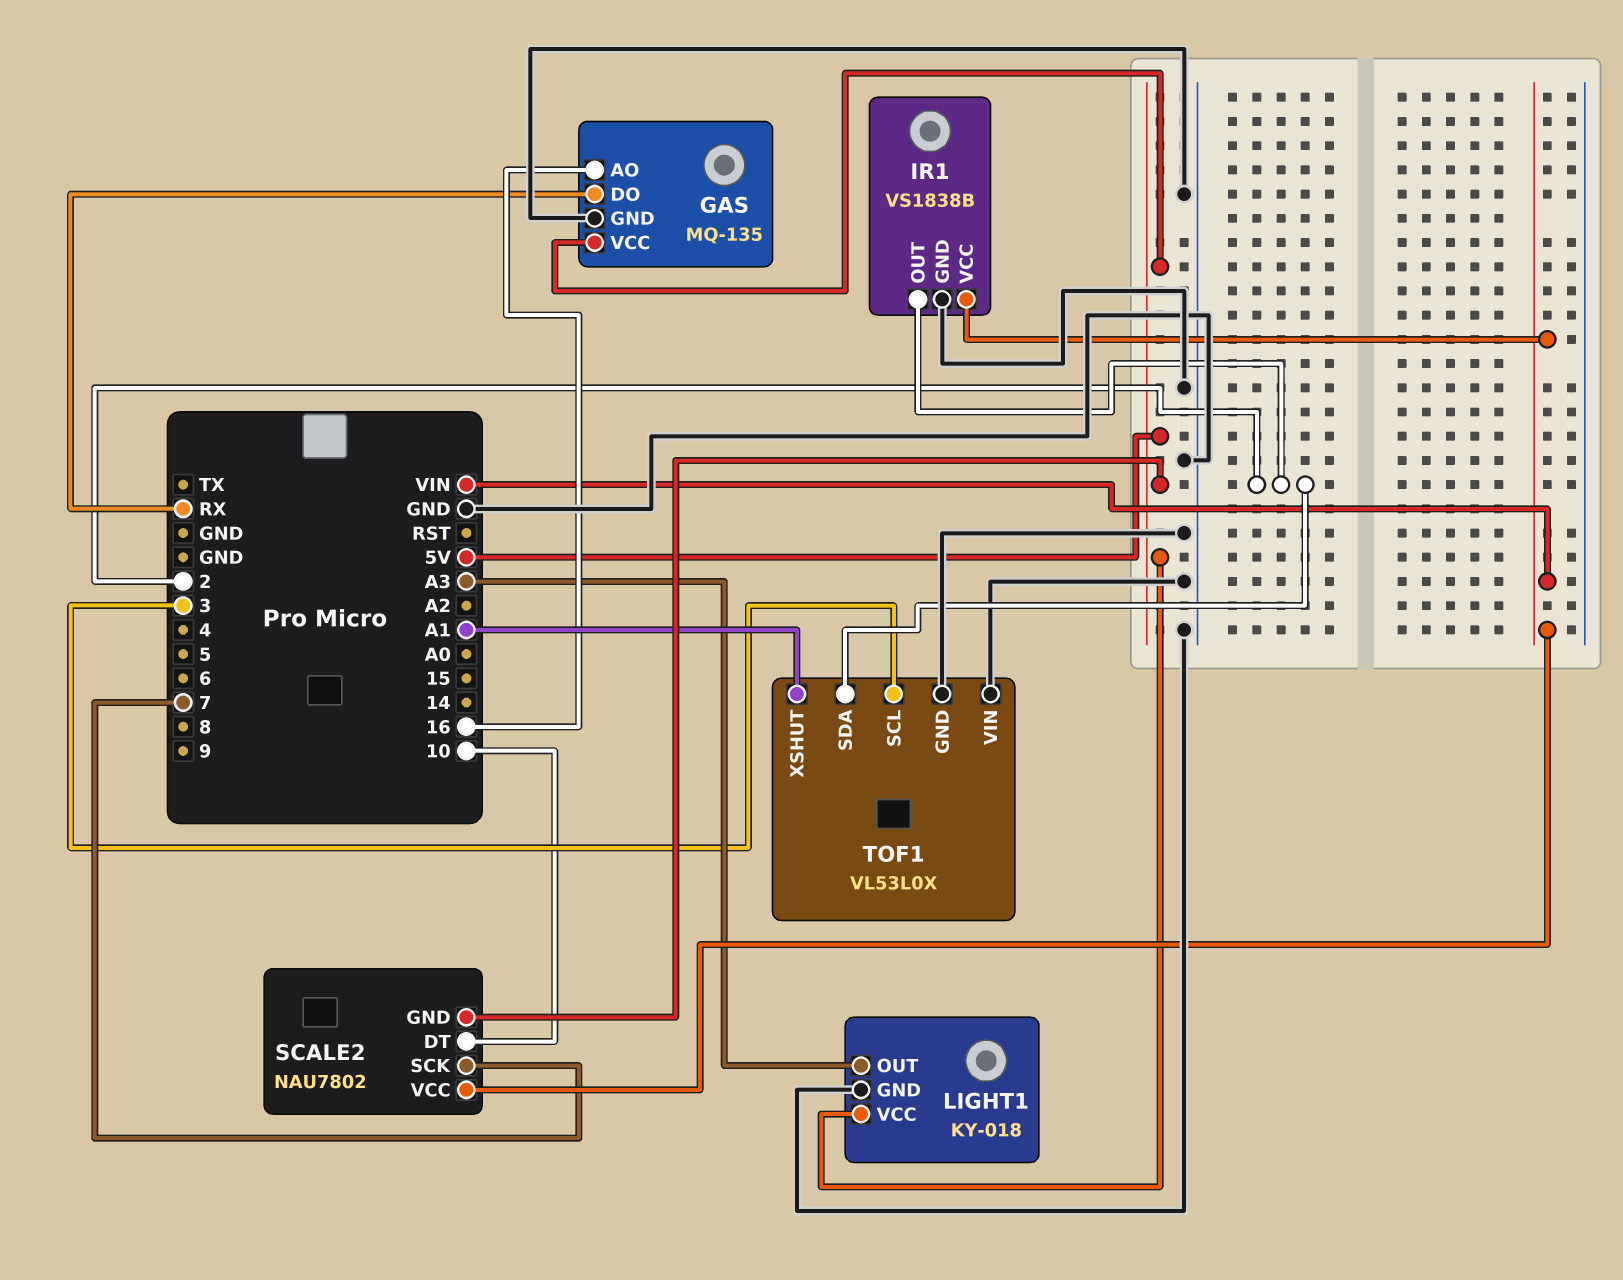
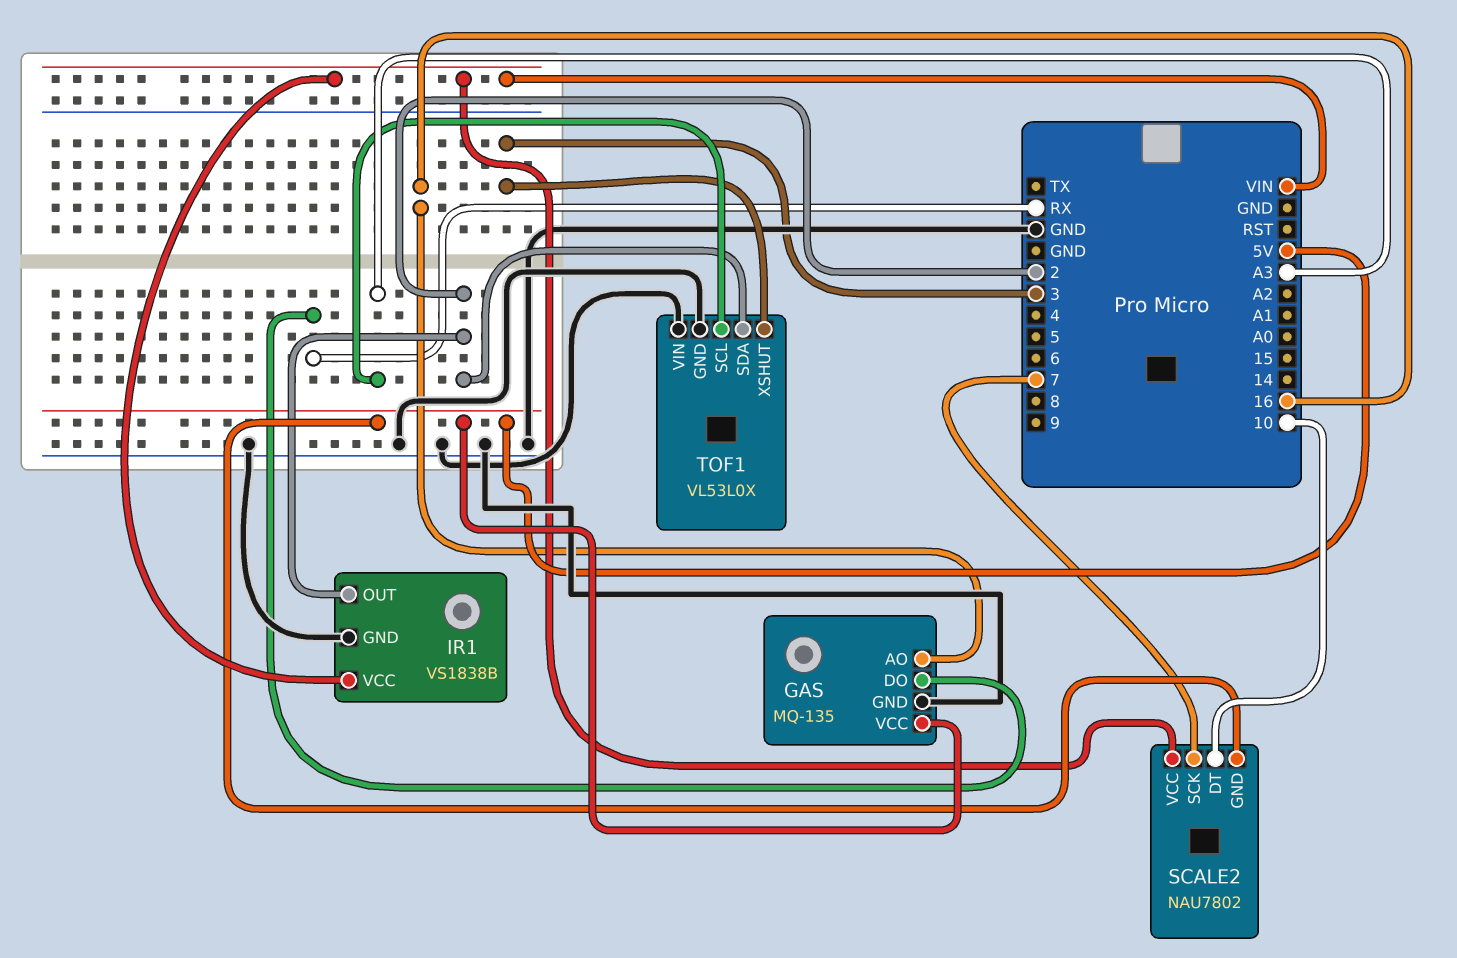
LIGHT1: KY-018 -> none
LIGHT1 pin GND: GND -> none
LIGHT1 pin OUT: A3 -> none
LIGHT1 pin VCC: 5V -> none
TOF1 pin SCL: 3 -> A3
TOF1 pin XSHUT: A1 -> 3

